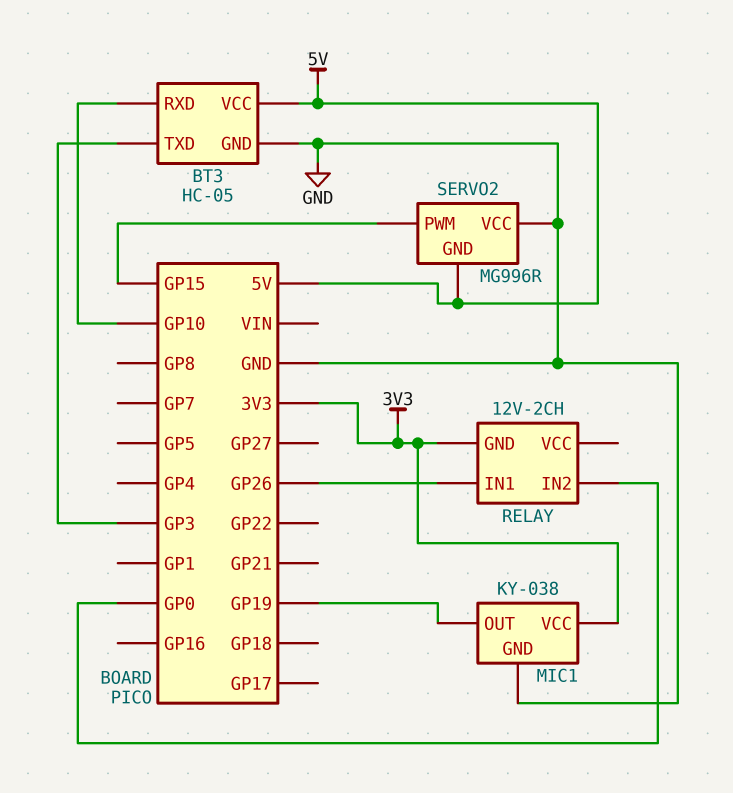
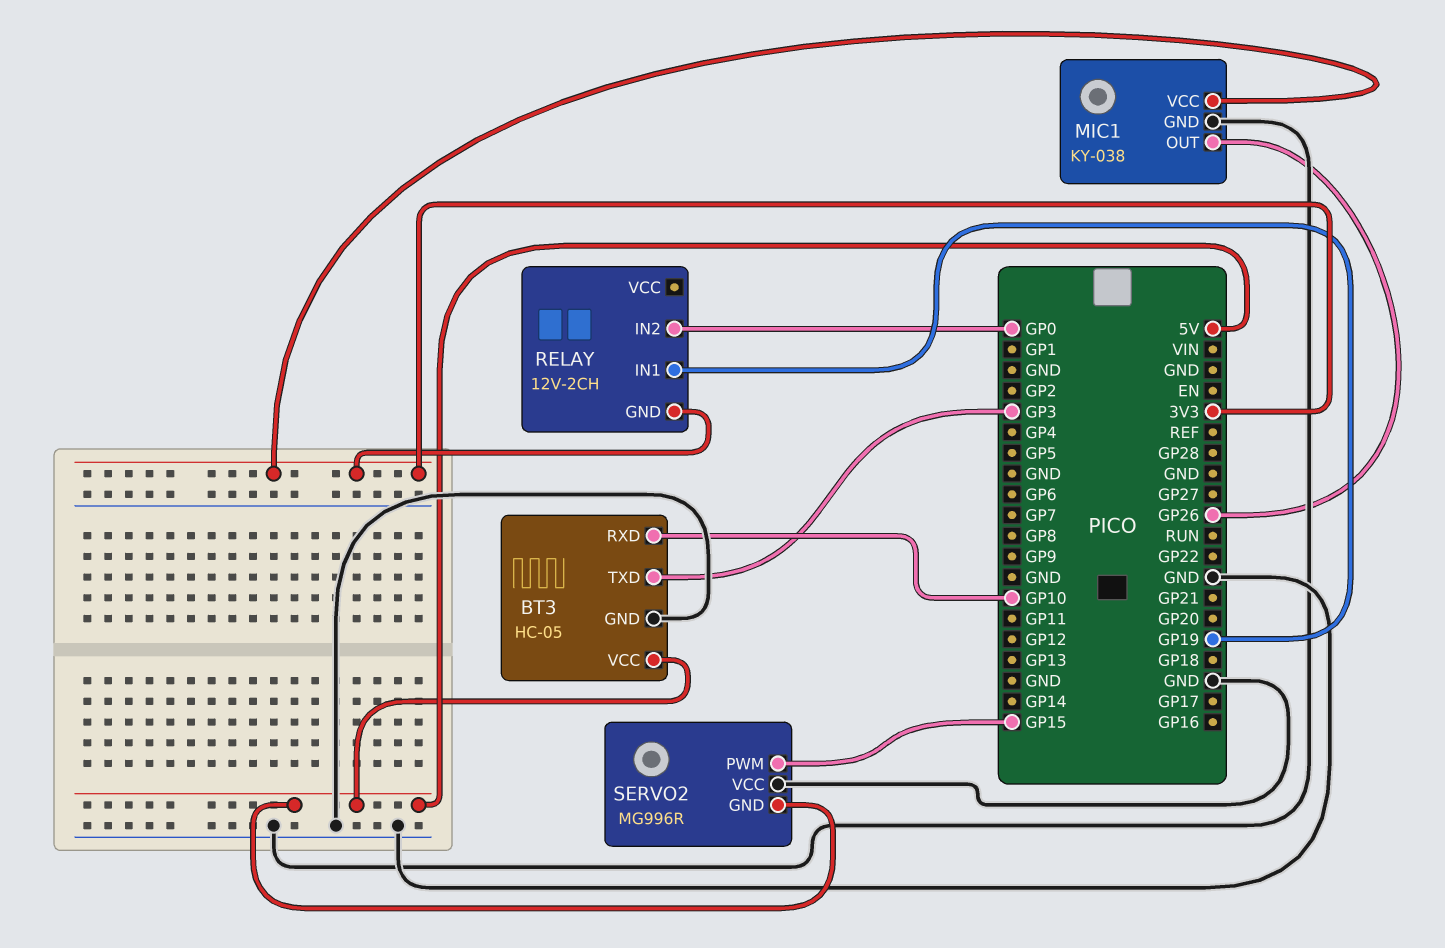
MIC1 pin OUT: GP19 -> GP26
RELAY pin IN1: GP26 -> GP19

